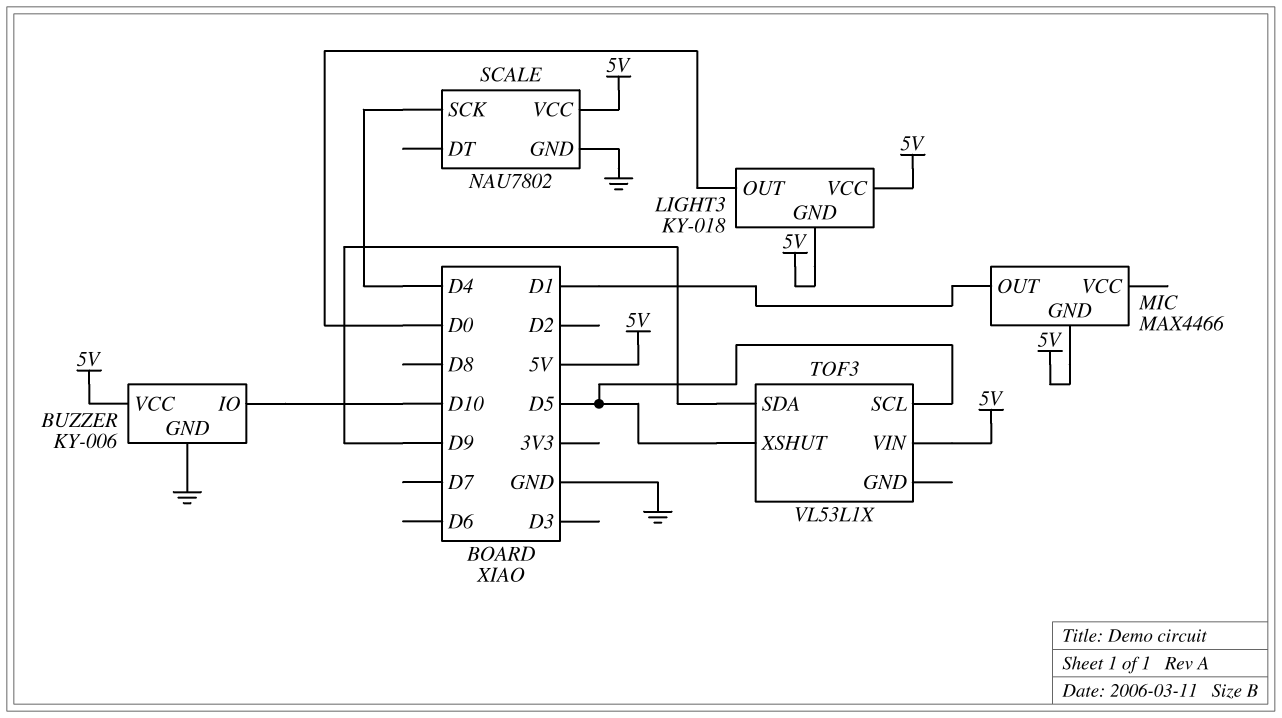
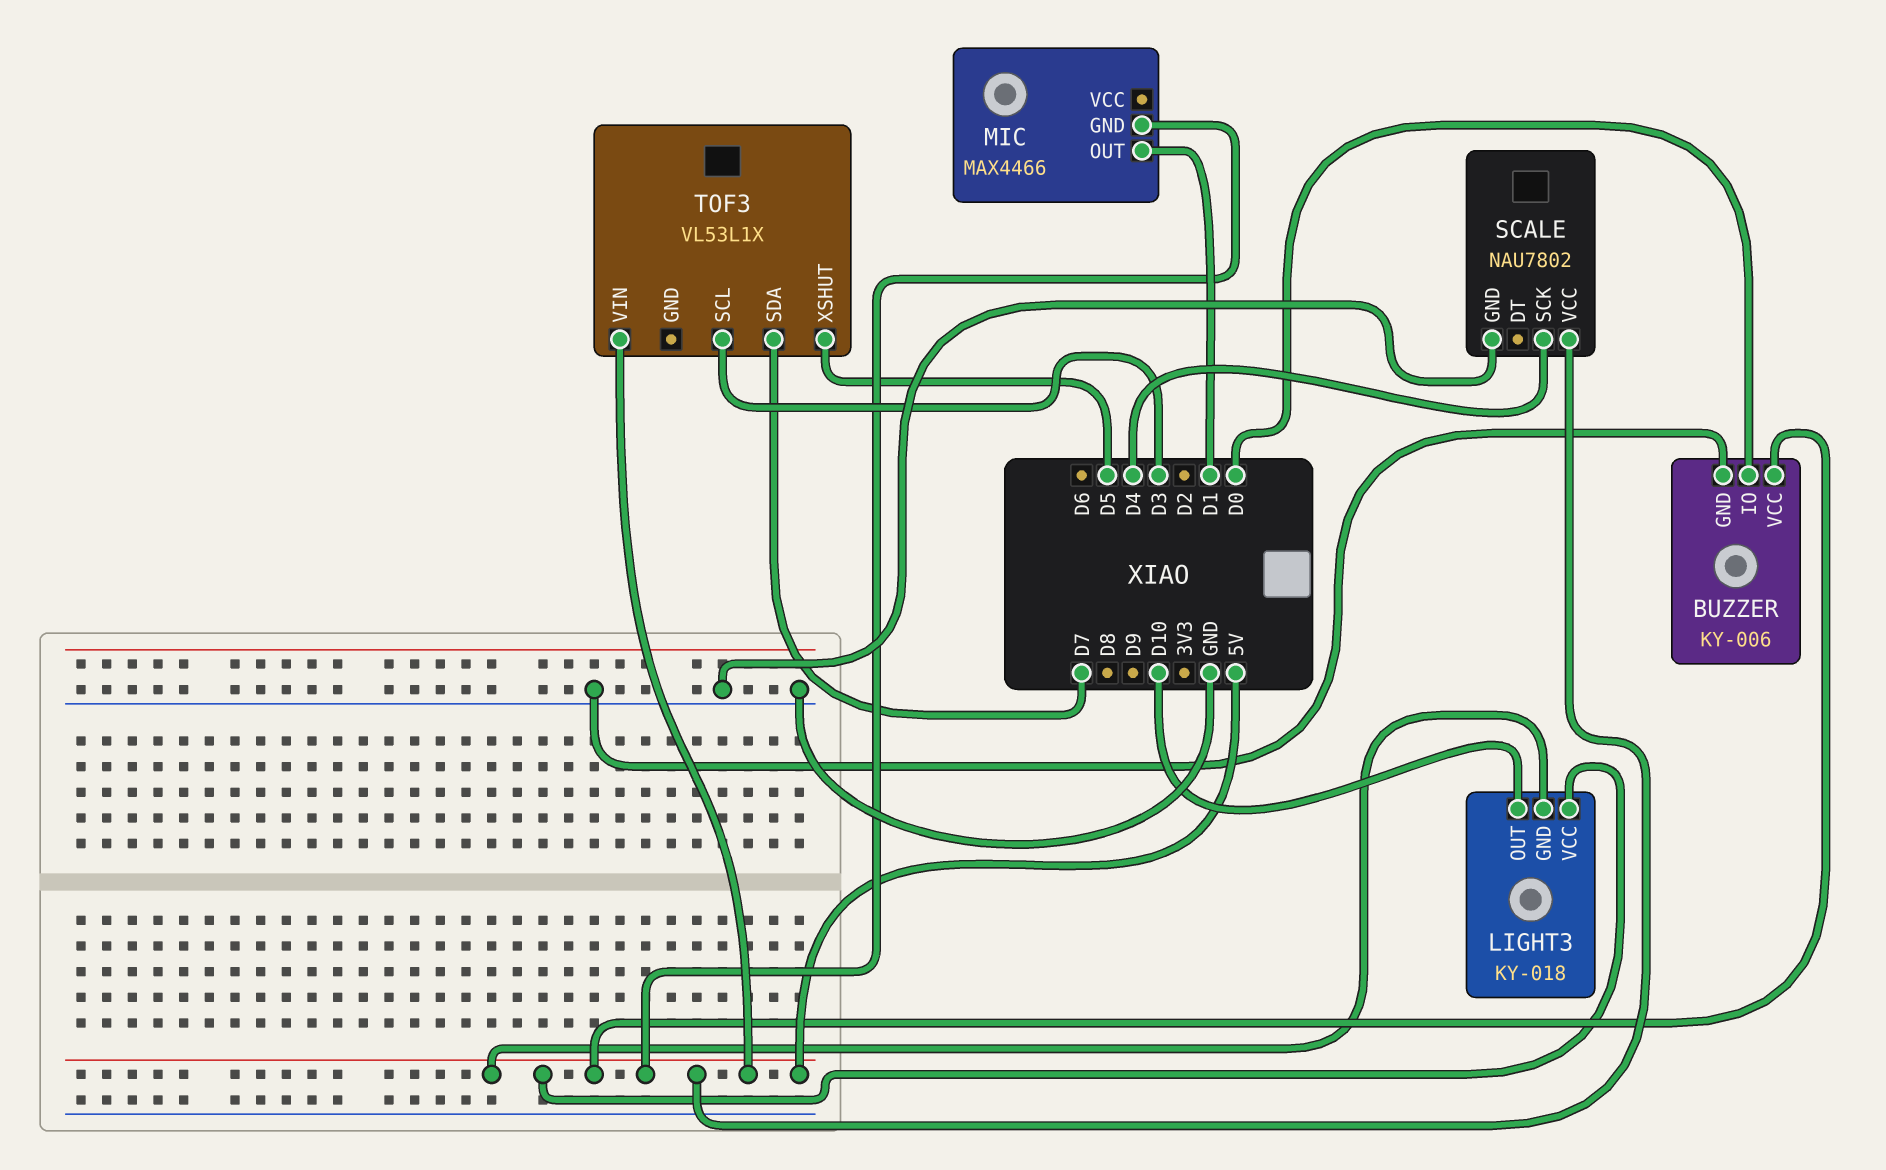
BUZZER pin IO: D10 -> D0
LIGHT3 pin OUT: D0 -> D10
TOF3 pin SCL: D5 -> D3
TOF3 pin SDA: D9 -> D7

